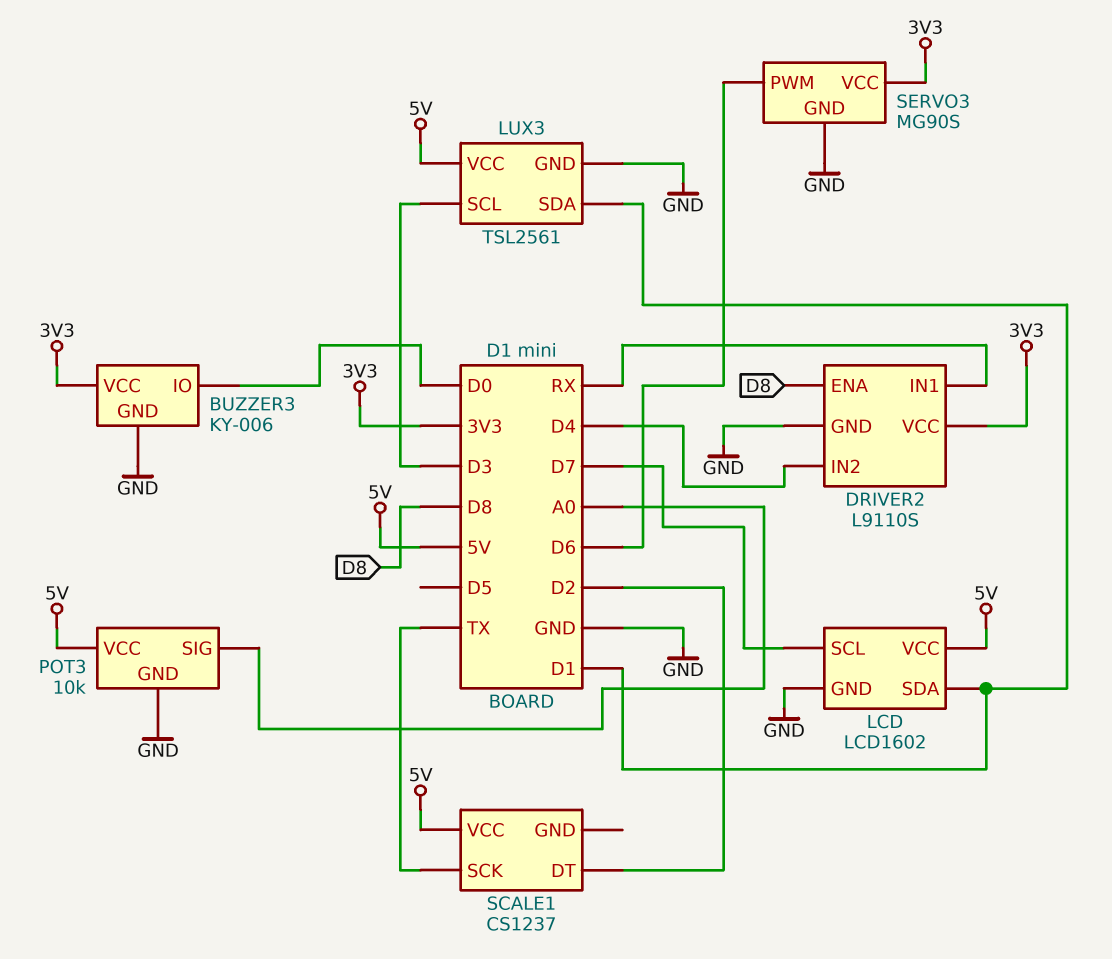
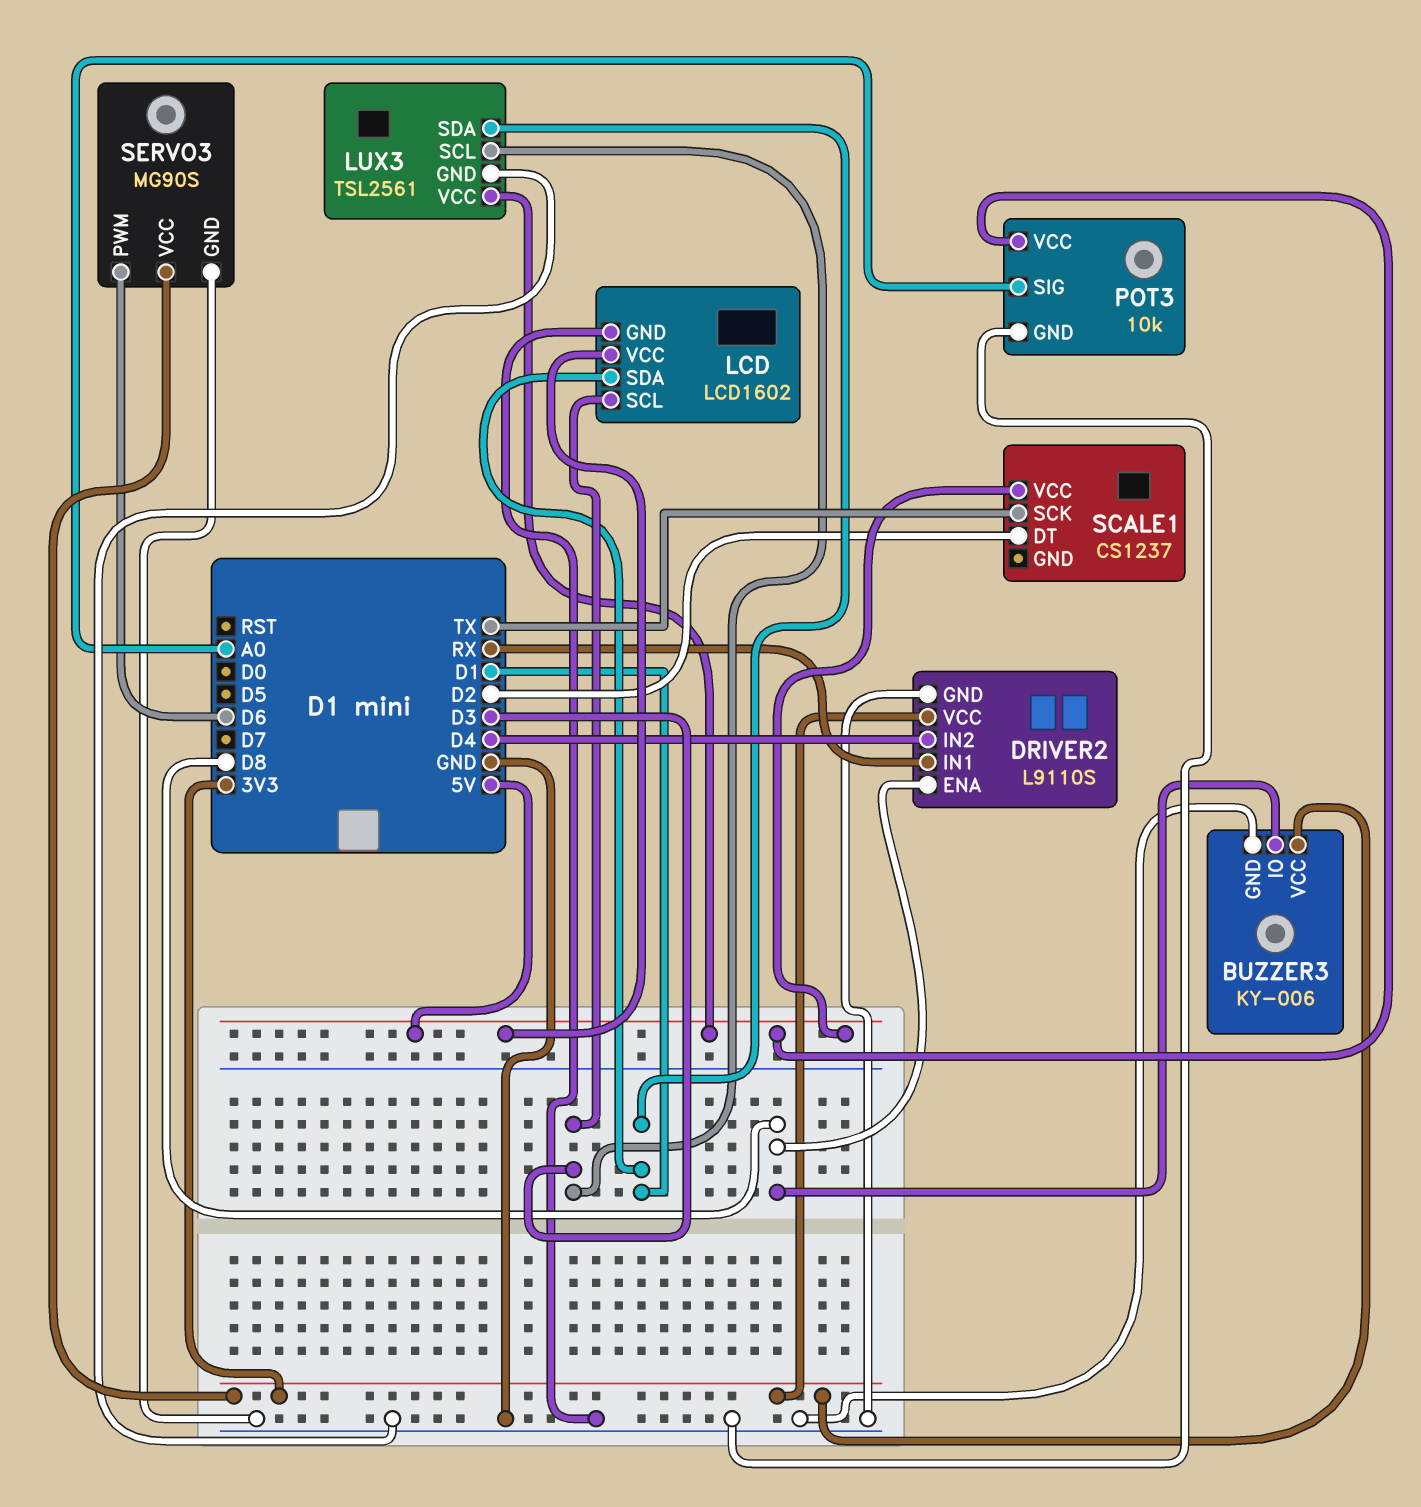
BUZZER3 pin IO: D0 -> D8
LCD pin SCL: D7 -> D3

